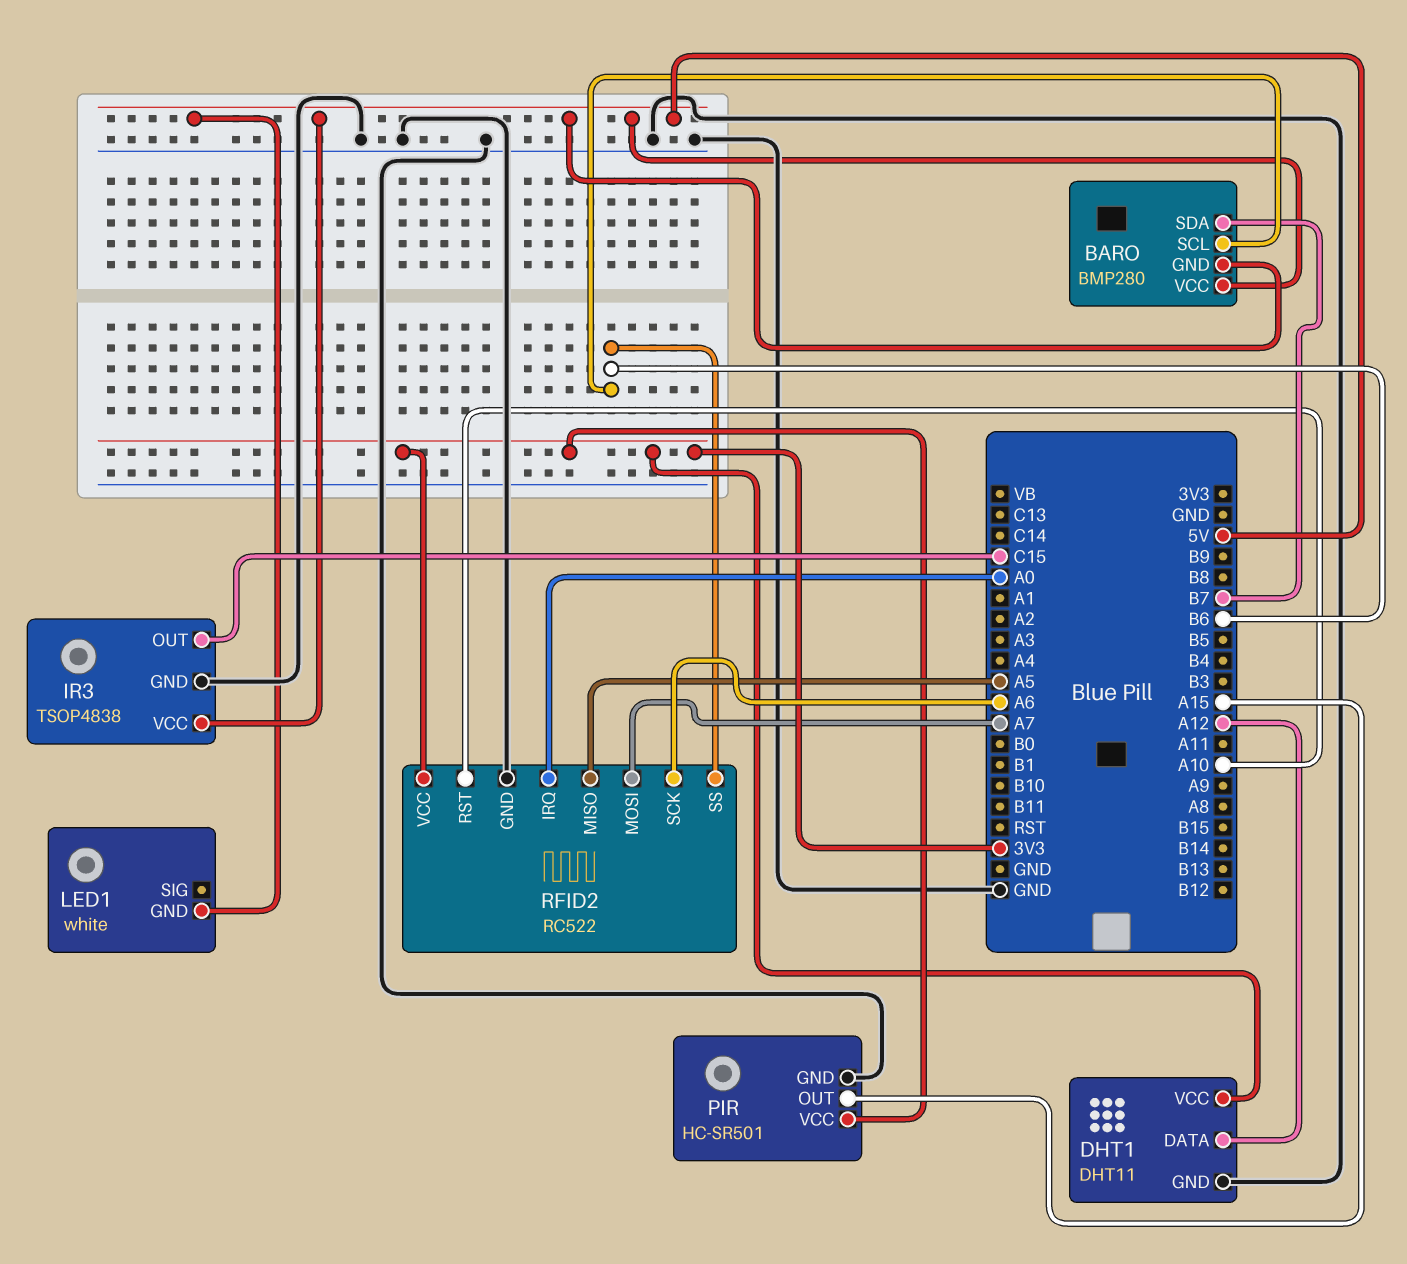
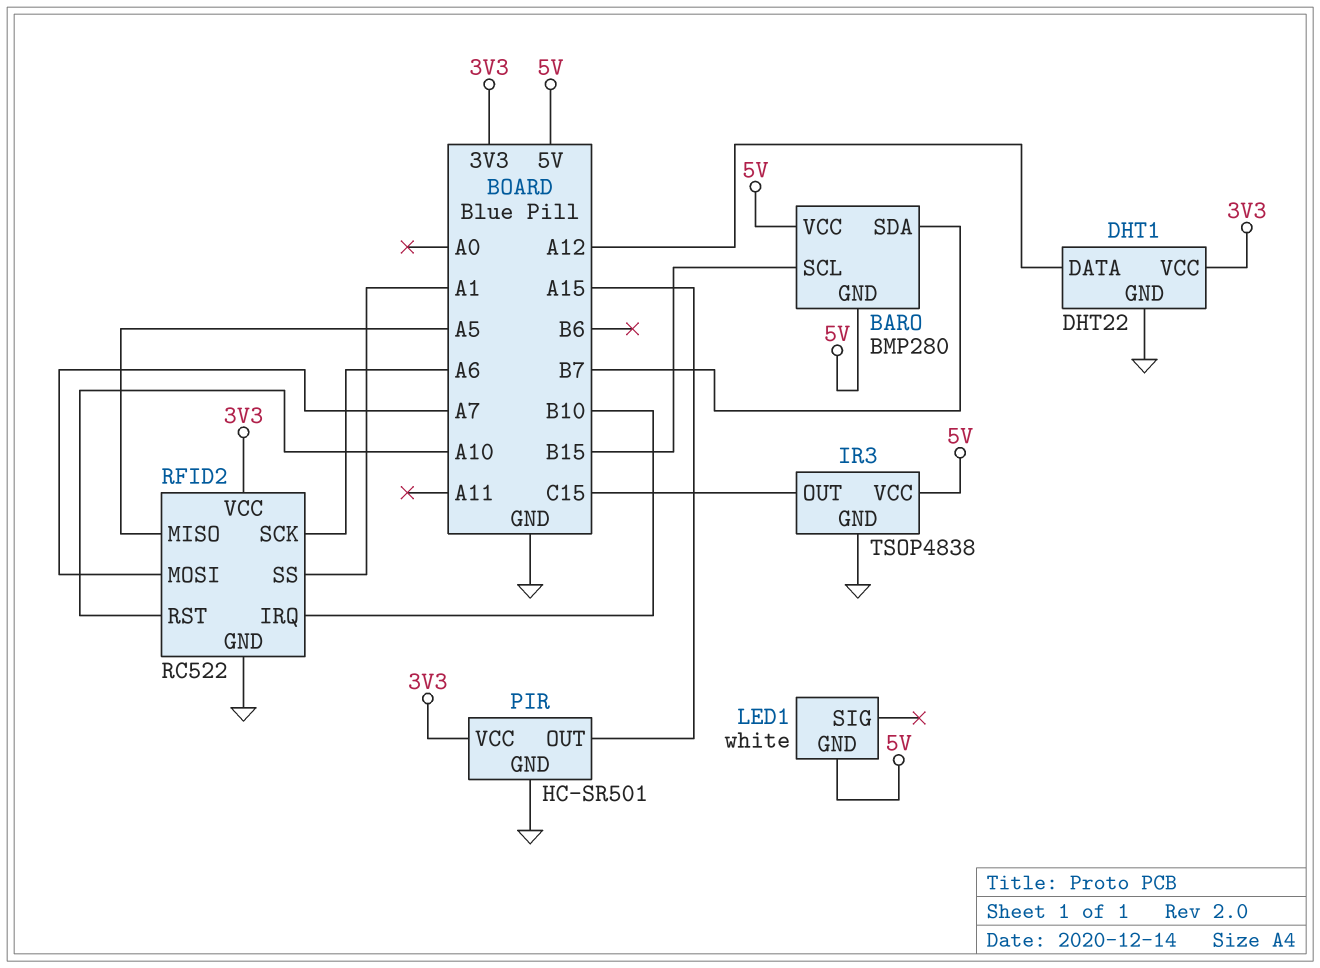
BARO pin SCL: B6 -> B15
DHT1: DHT11 -> DHT22
RFID2 pin IRQ: A0 -> B10
RFID2 pin SS: B6 -> A1

